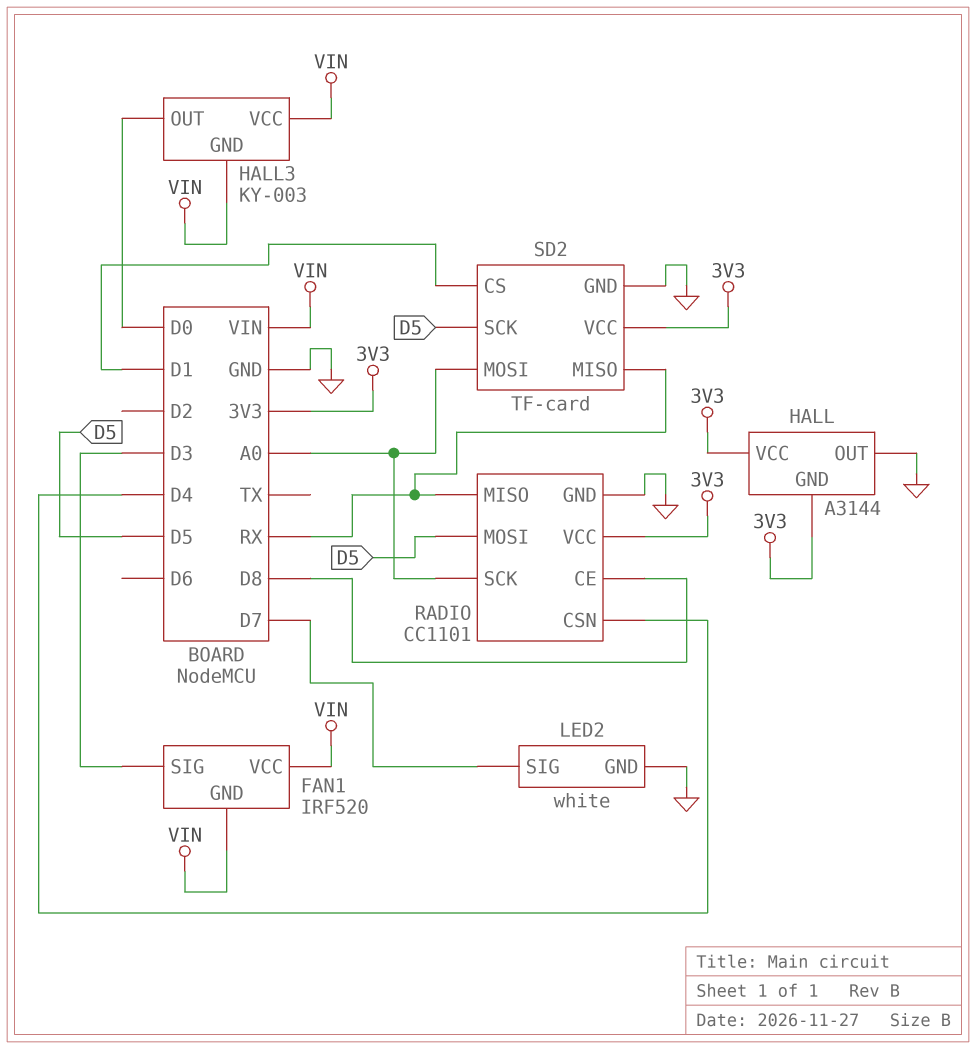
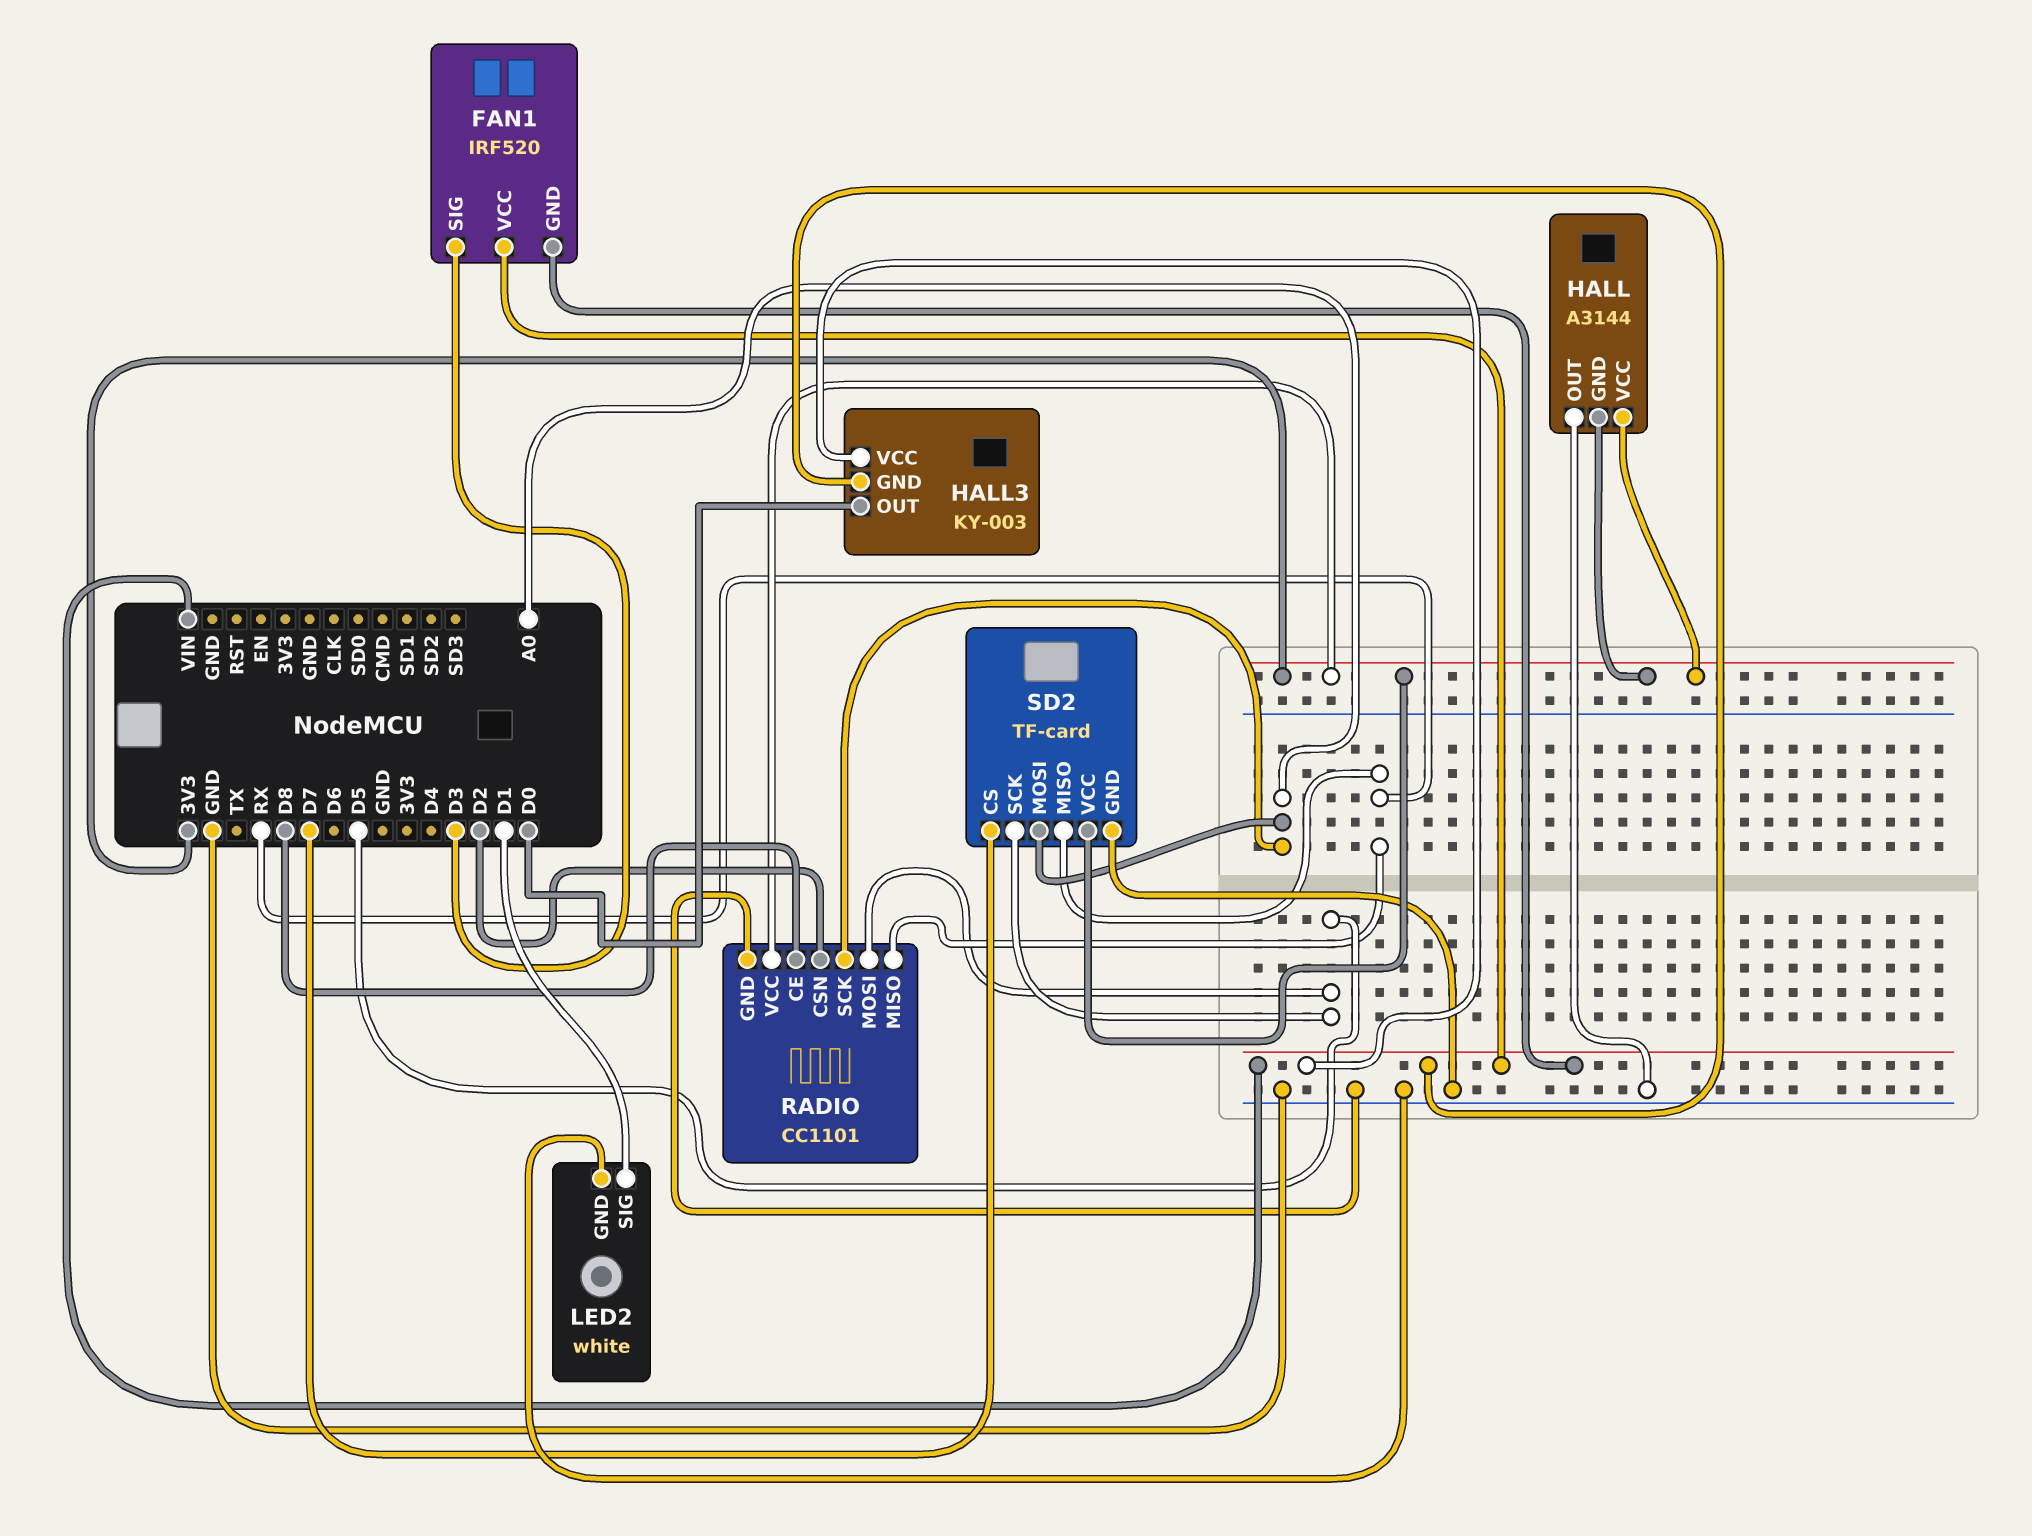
LED2 pin SIG: D7 -> D1
RADIO pin CSN: D4 -> D2
SD2 pin CS: D1 -> D7

